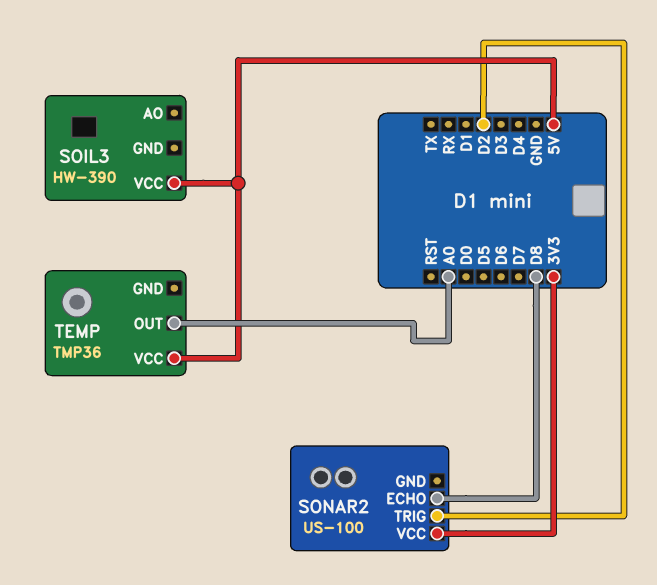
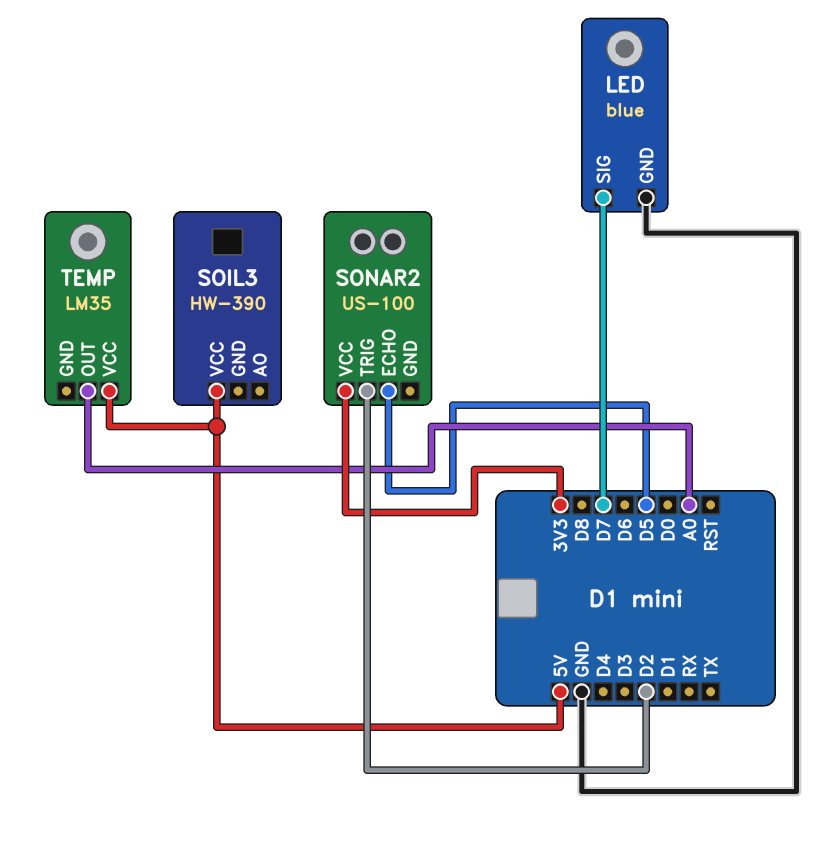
LED: none -> blue
LED pin GND: none -> GND
LED pin SIG: none -> D7
SONAR2 pin ECHO: D8 -> D5
TEMP: TMP36 -> LM35

